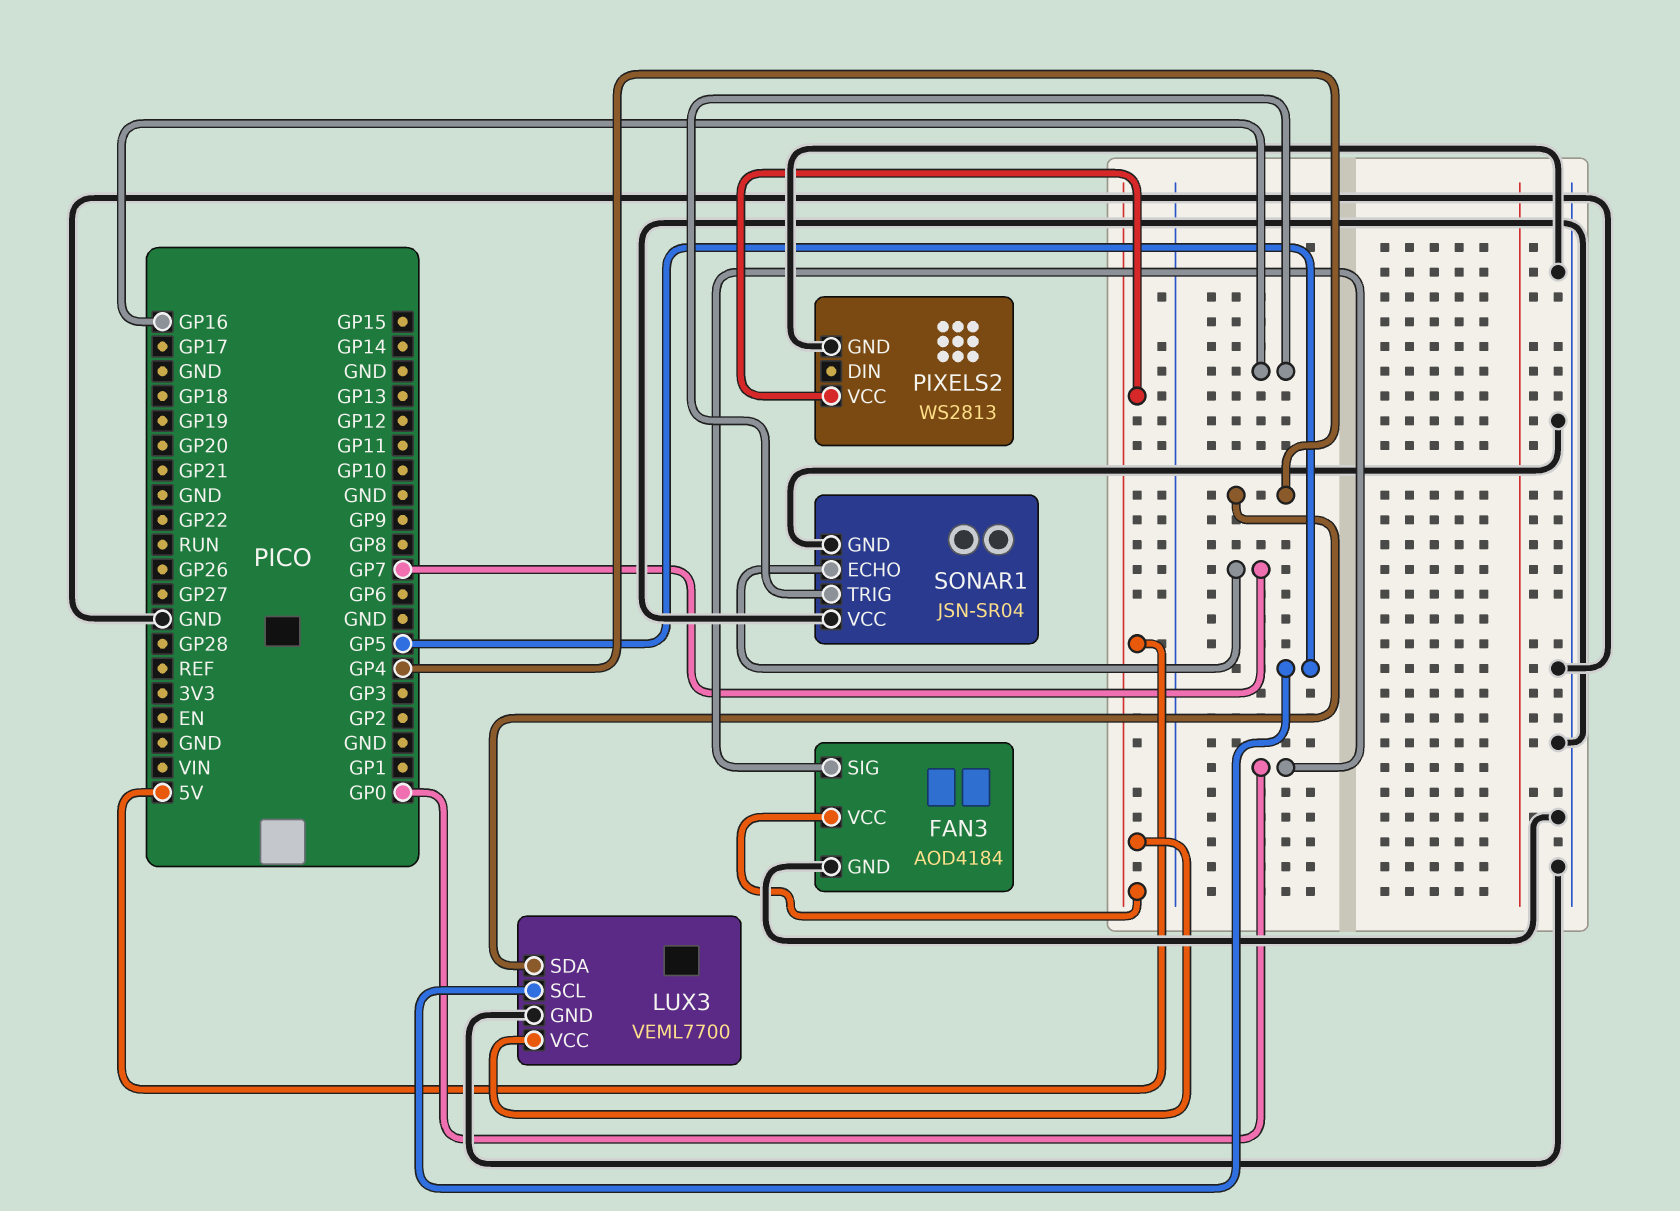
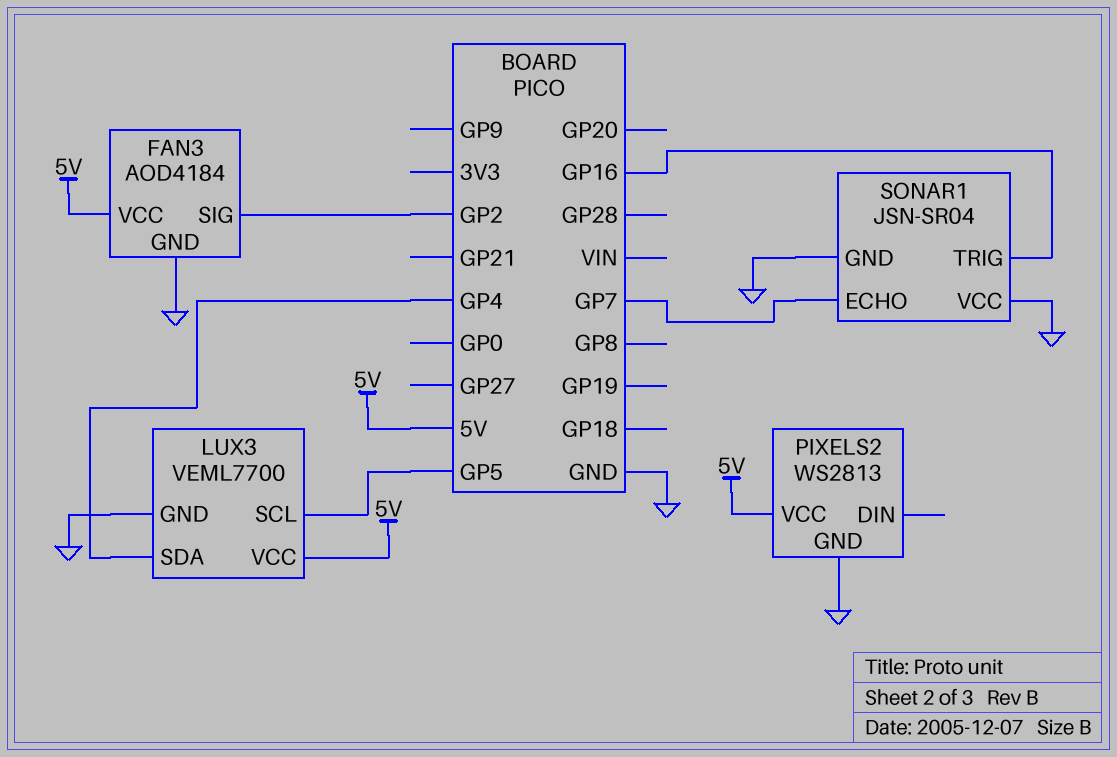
FAN3 pin SIG: GP0 -> GP2

